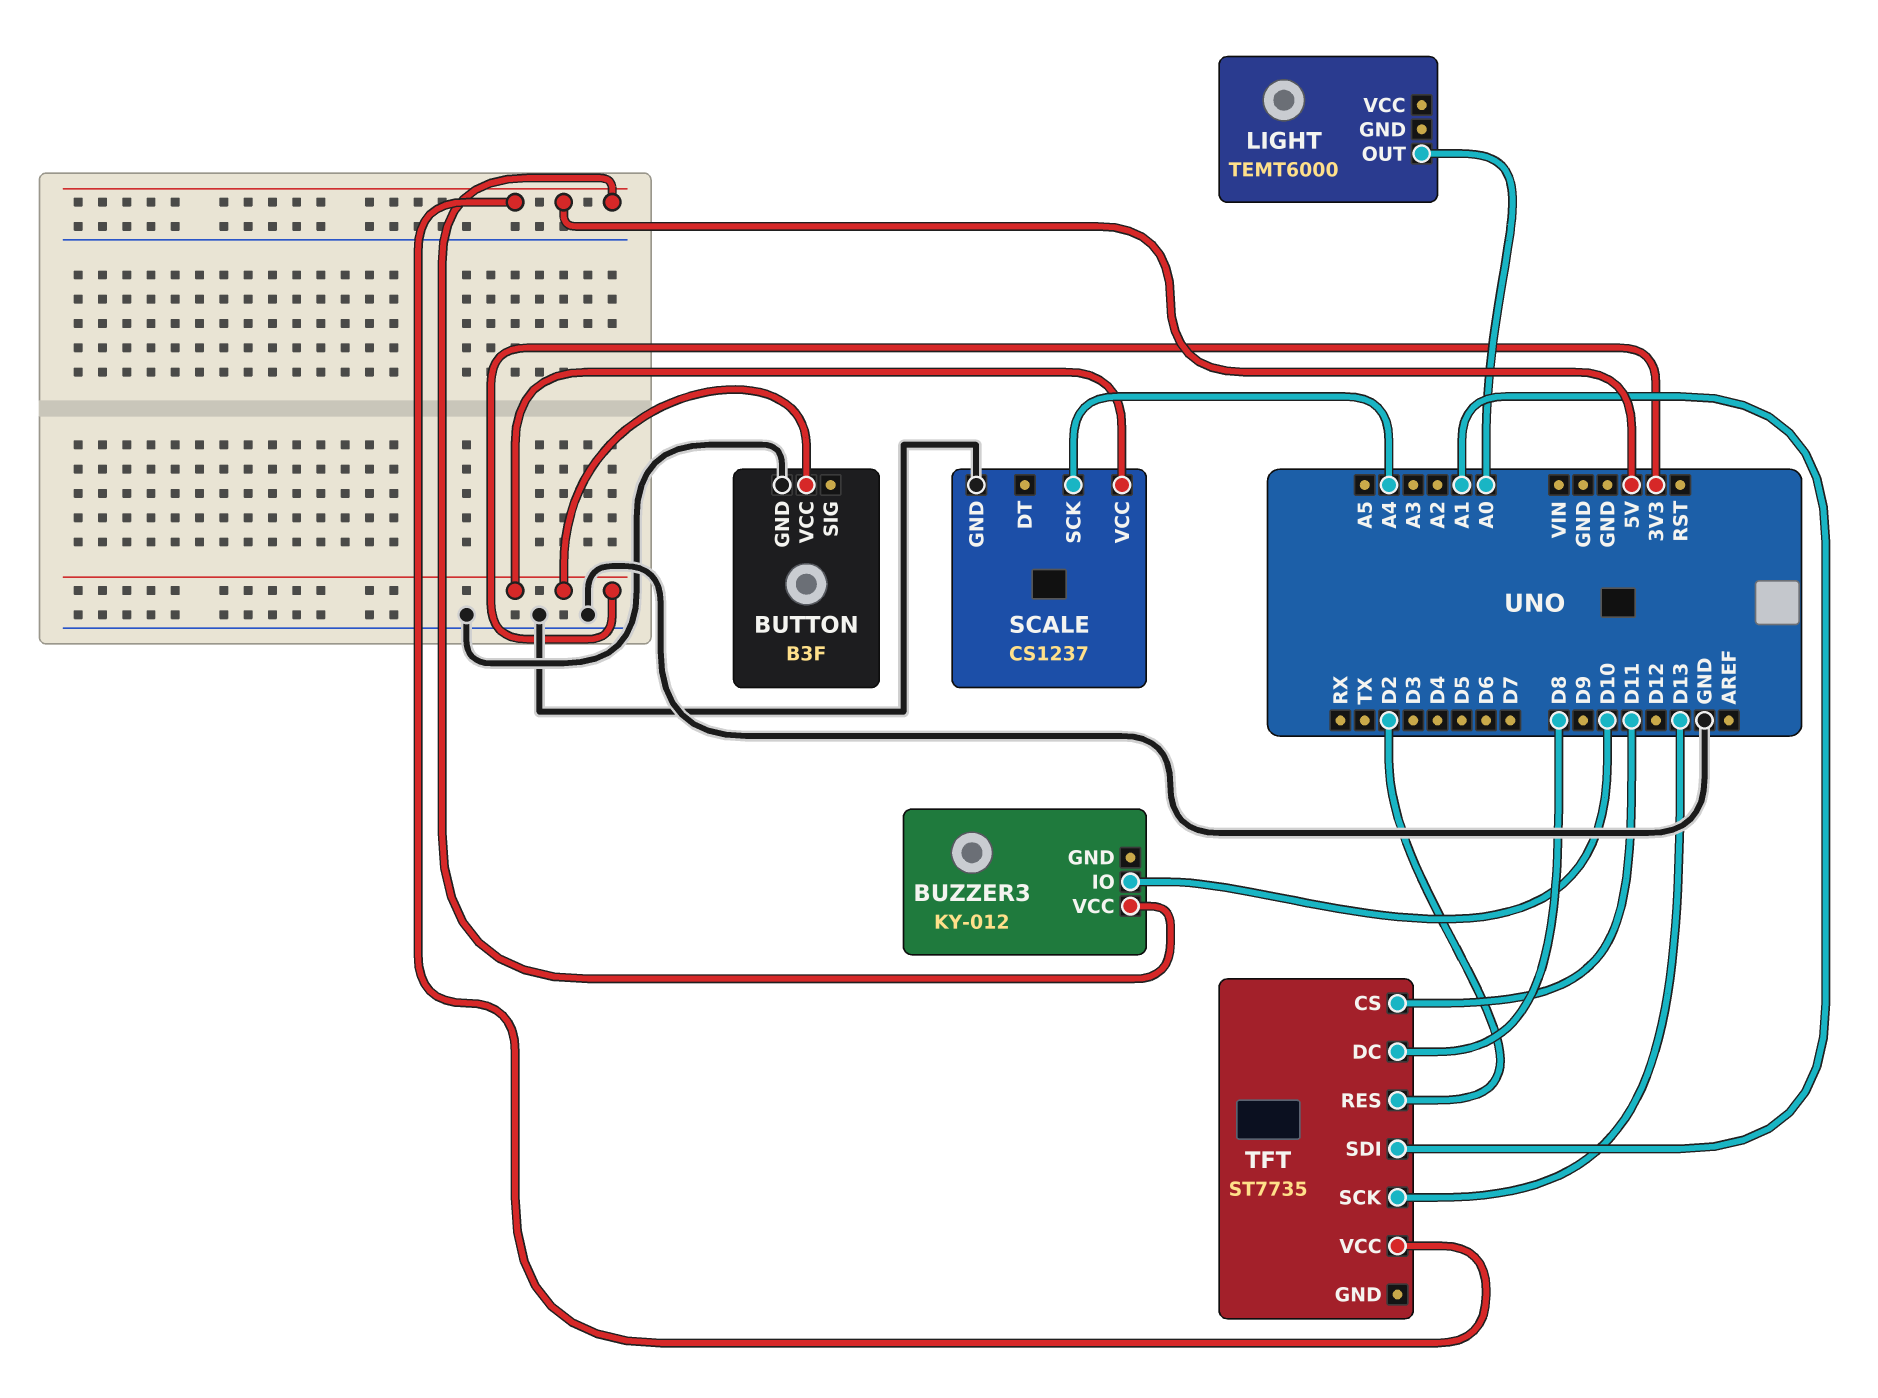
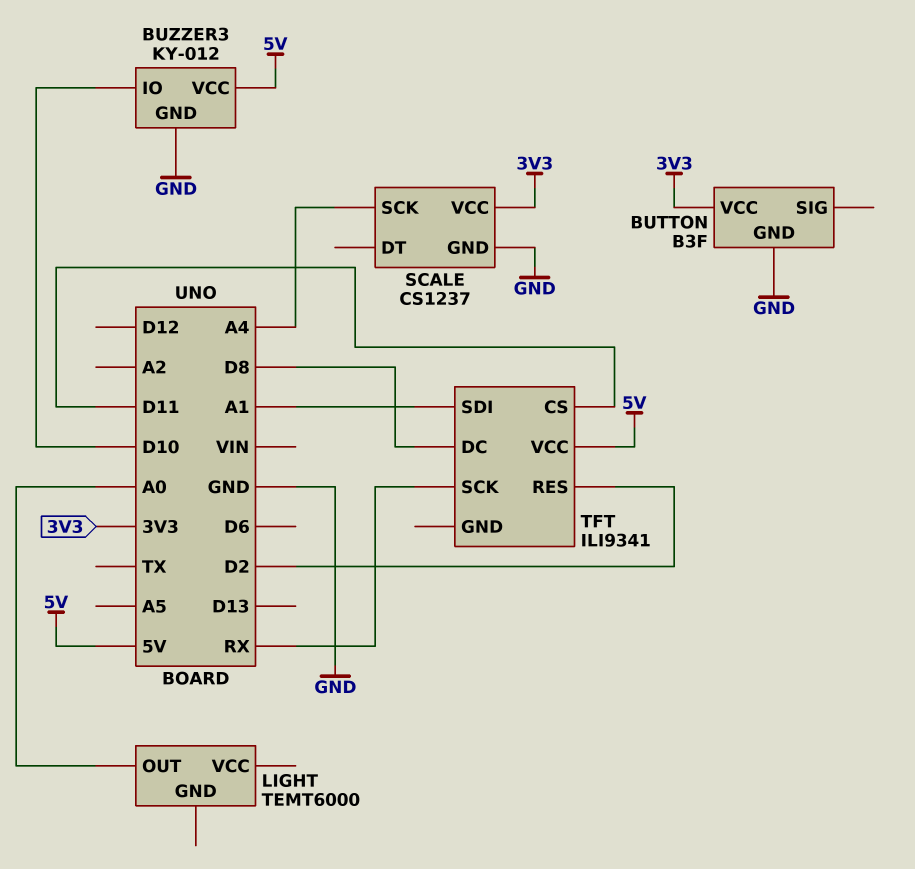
BUZZER3 pin GND: none -> GND
TFT: ST7735 -> ILI9341
TFT pin SCK: D13 -> RX

